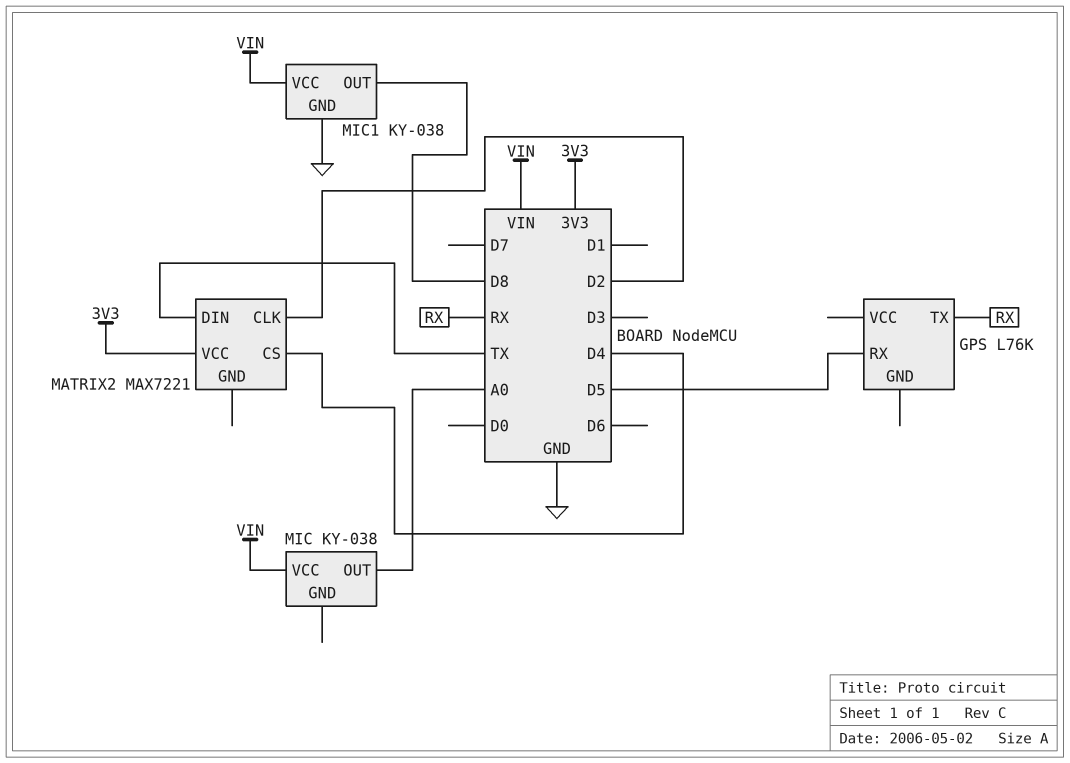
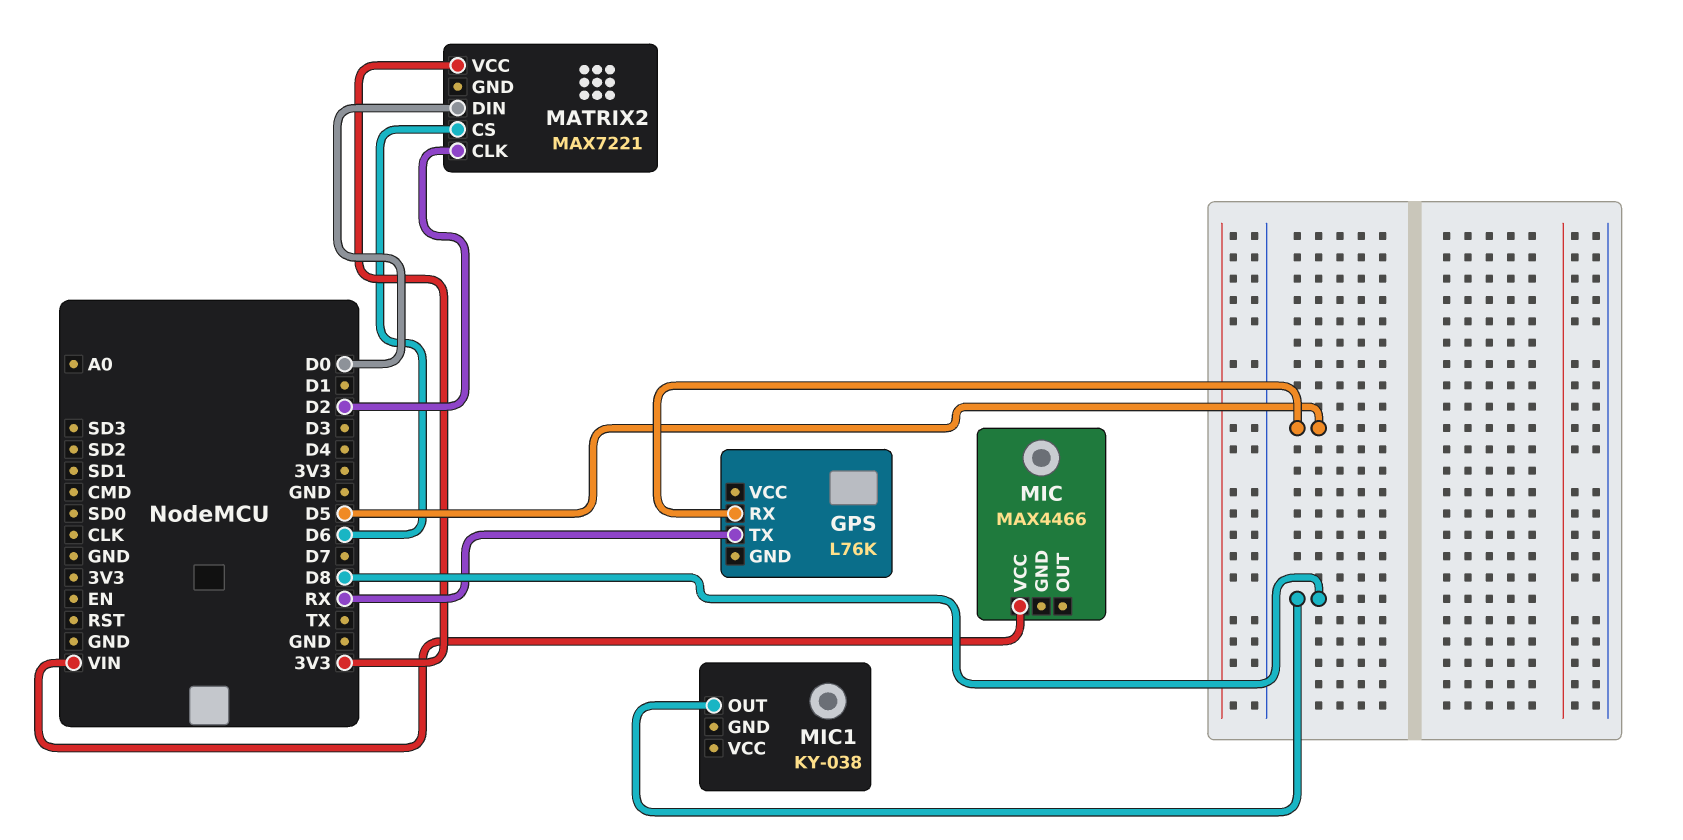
MATRIX2 pin CS: D4 -> D6
MATRIX2 pin DIN: TX -> D0
MIC: KY-038 -> MAX4466
MIC pin OUT: A0 -> none
MIC1 pin GND: GND -> none
MIC1 pin VCC: VIN -> none

